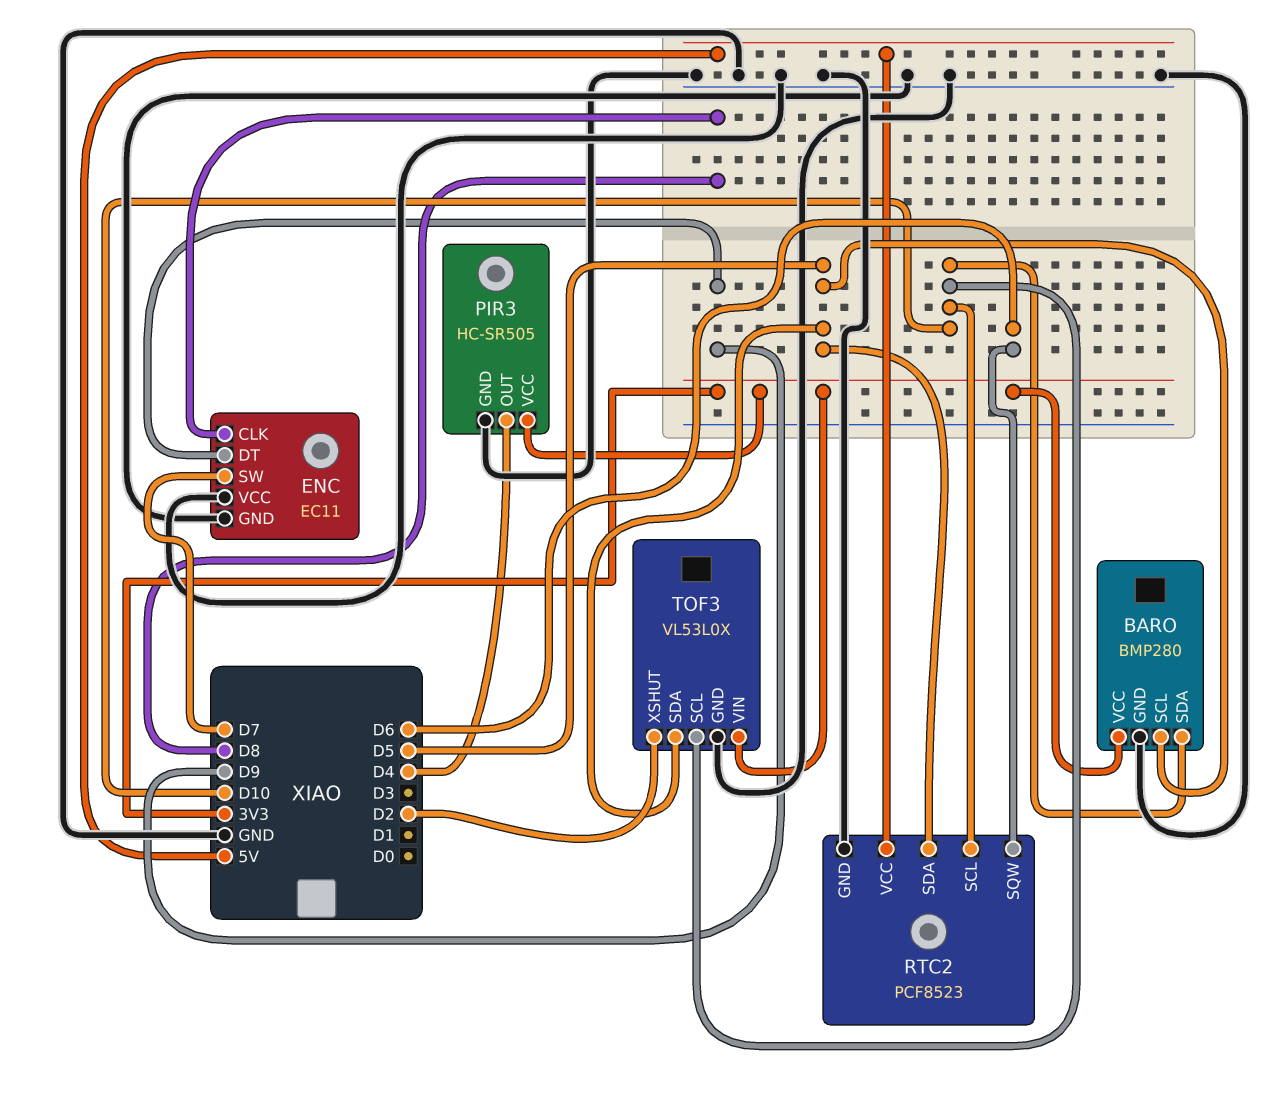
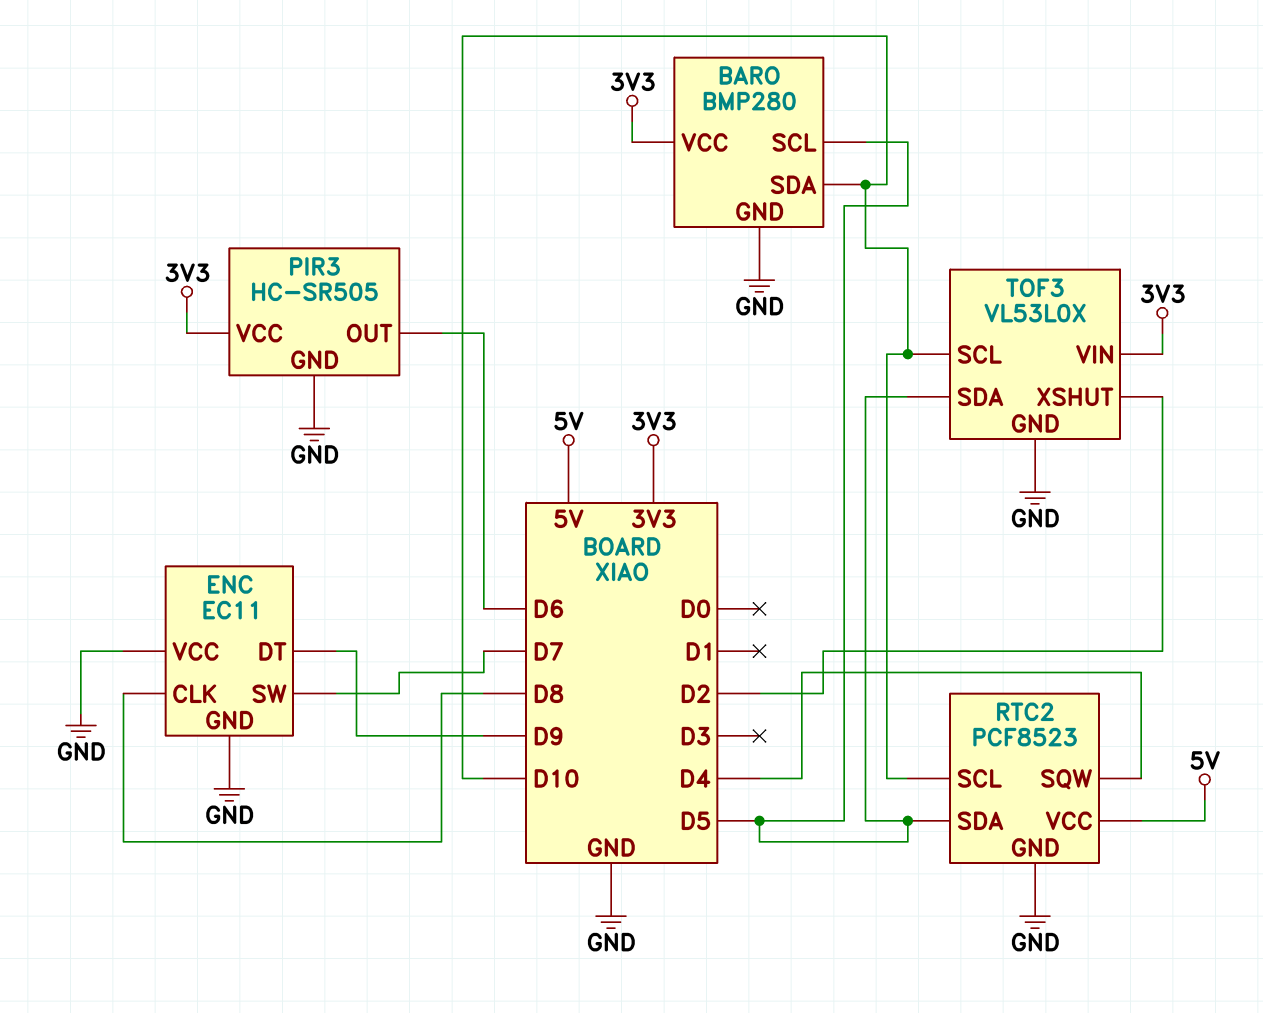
PIR3 pin OUT: D4 -> D6
RTC2 pin SQW: D6 -> D4

